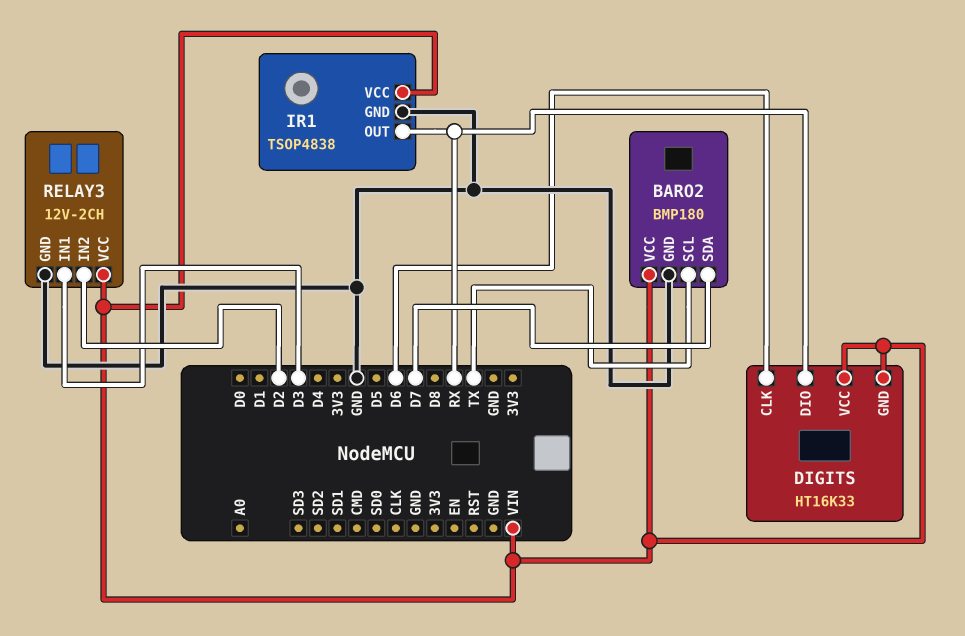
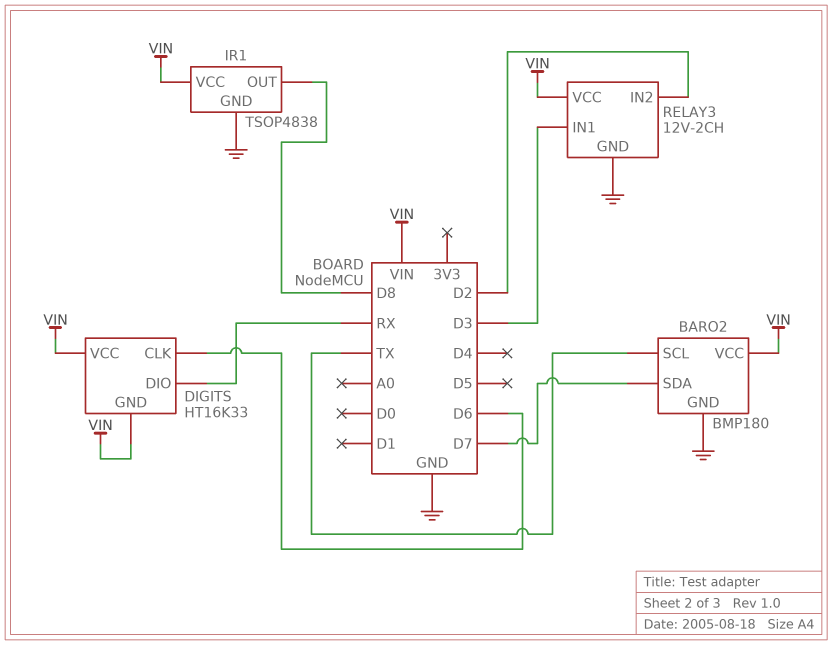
IR1 pin OUT: RX -> D8

